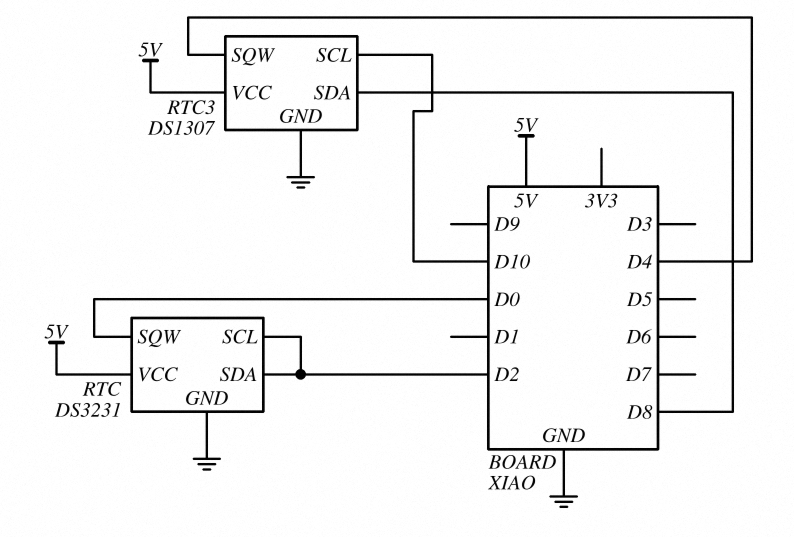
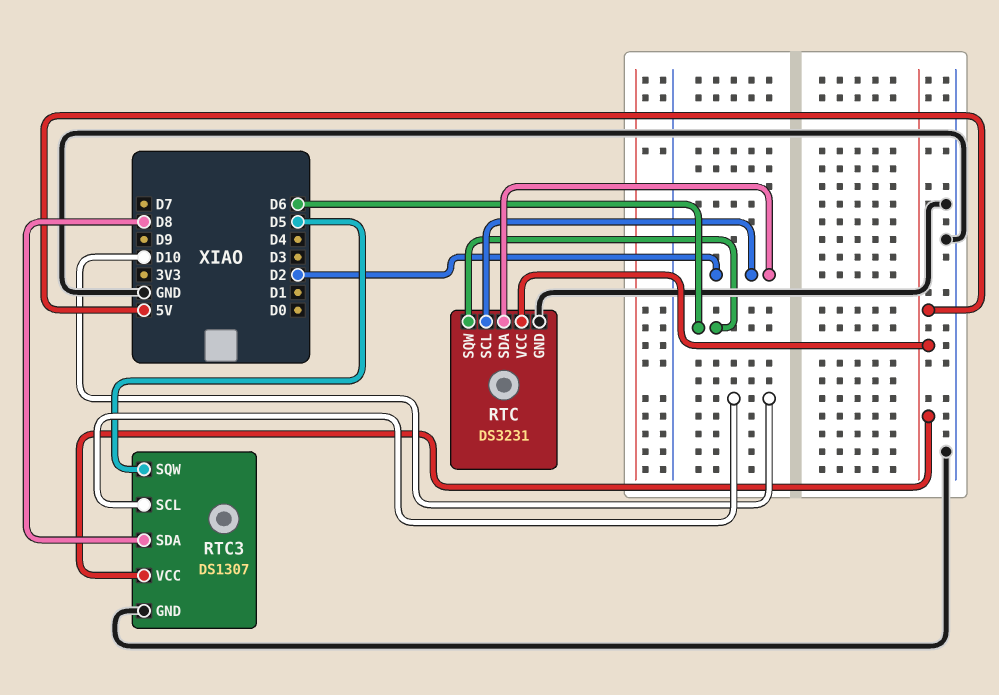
RTC pin SQW: D0 -> D6
RTC3 pin SQW: D4 -> D5

